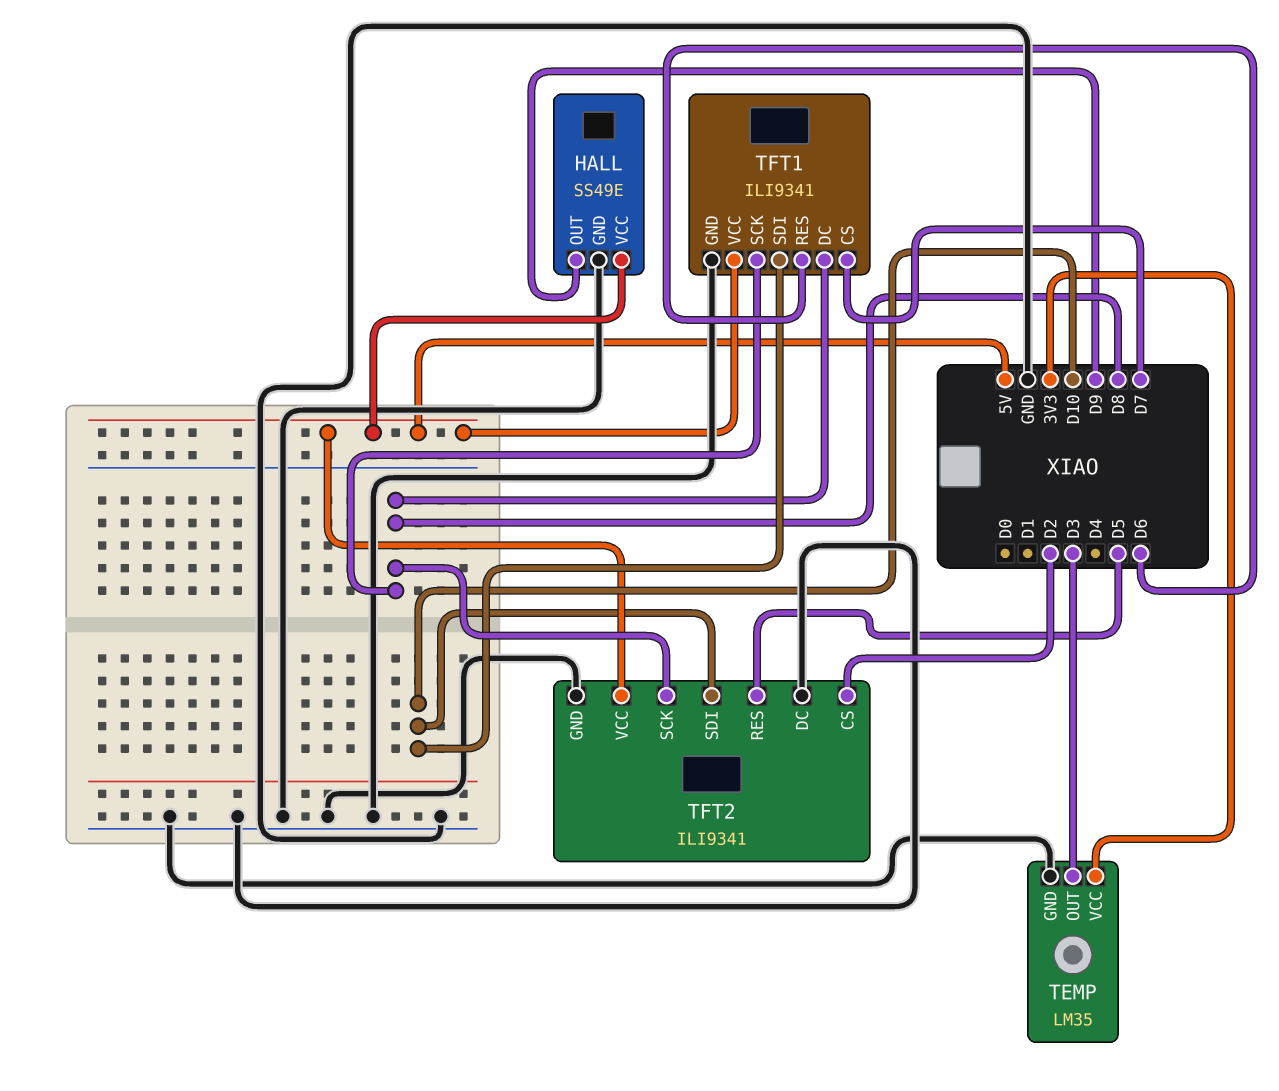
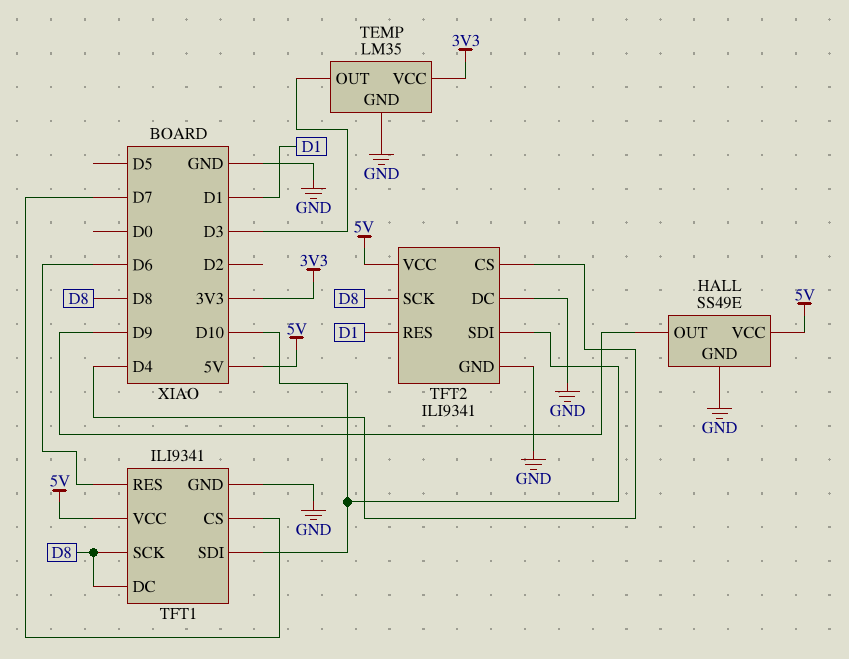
TFT2 pin CS: D2 -> D4
TFT2 pin RES: D5 -> D1

